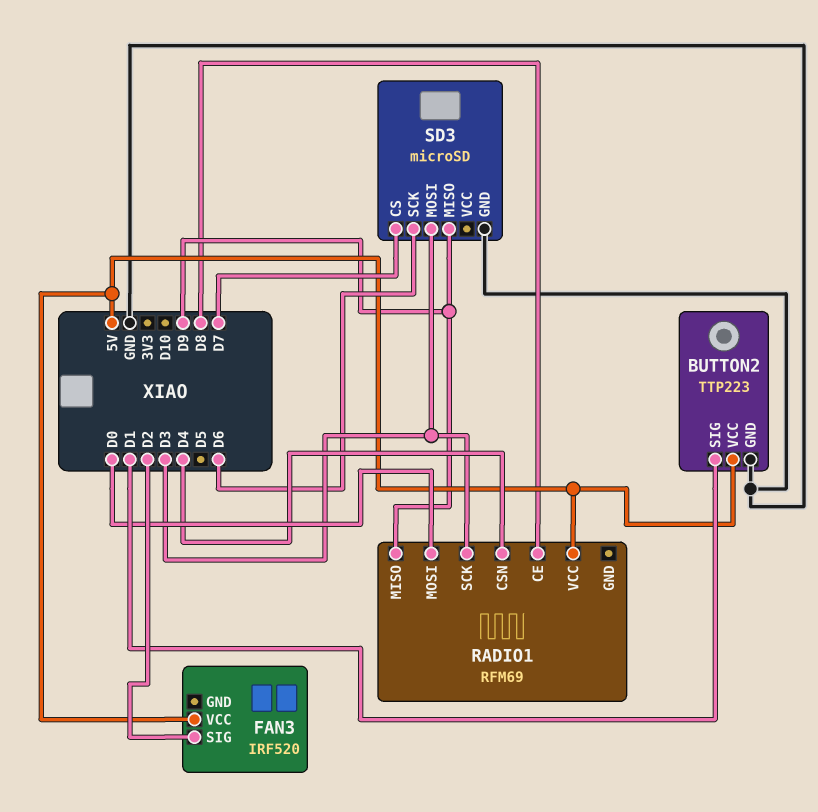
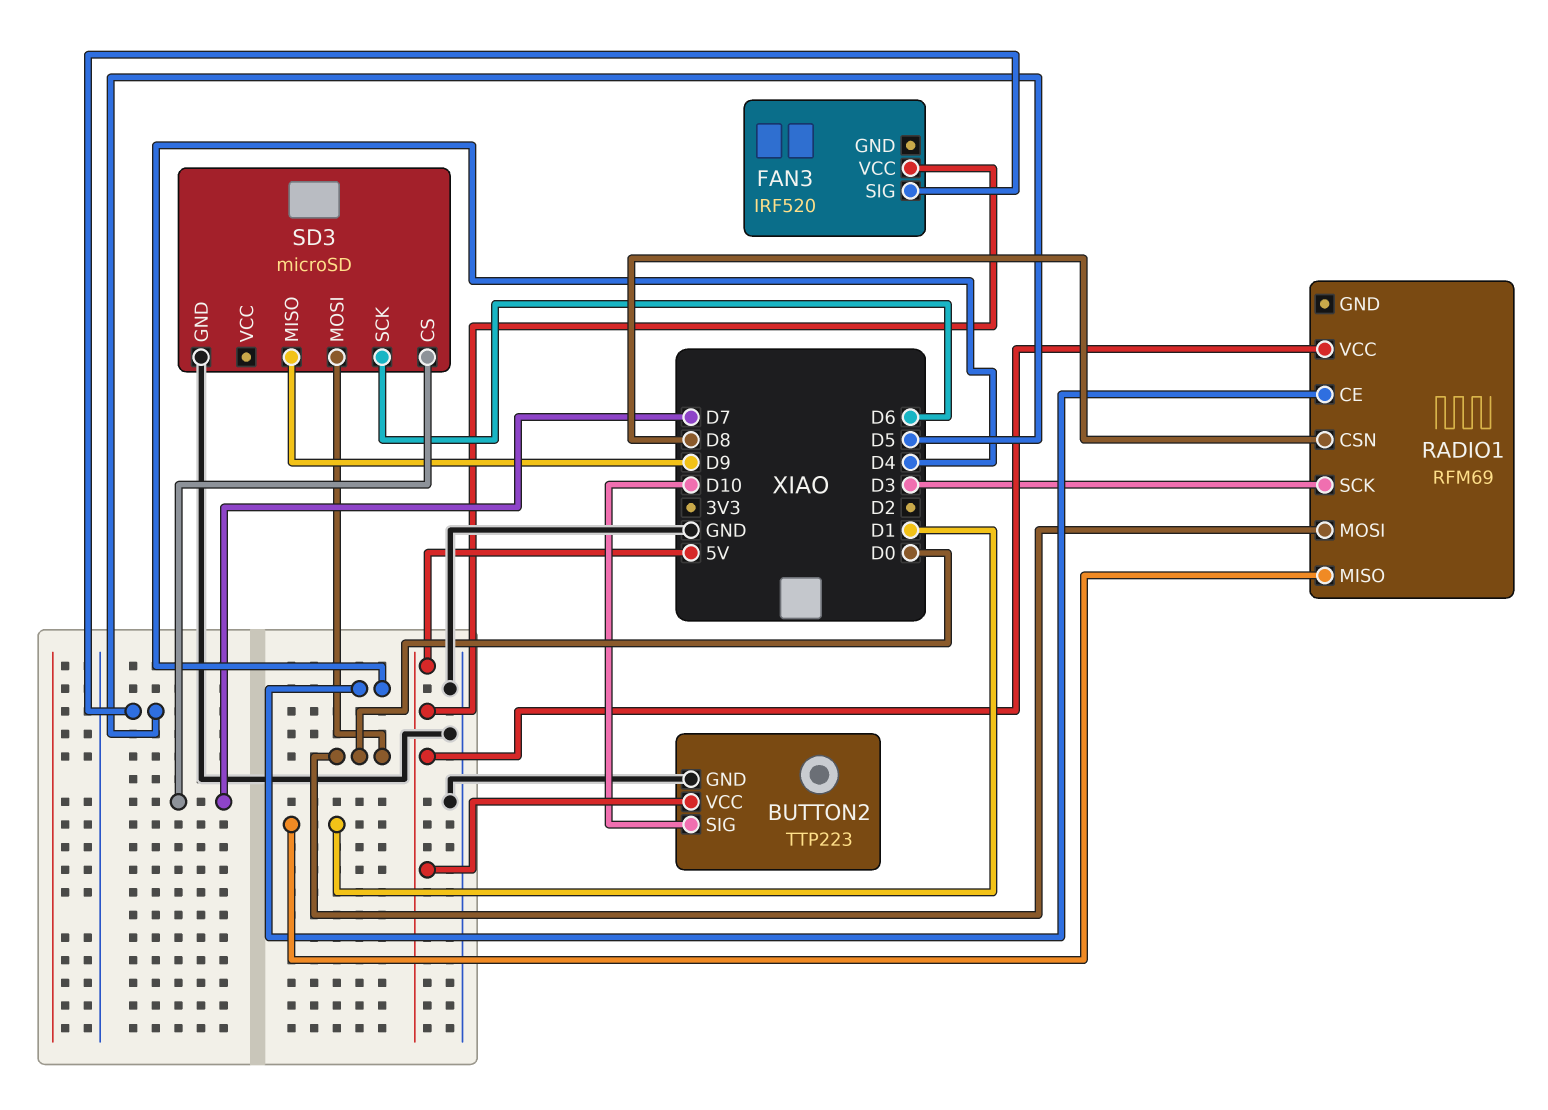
BUTTON2 pin SIG: D1 -> D10
FAN3 pin SIG: D2 -> D5
RADIO1 pin CE: D8 -> D4
RADIO1 pin CSN: D4 -> D8
RADIO1 pin MISO: D9 -> D1
SD3 pin MOSI: D3 -> D0

